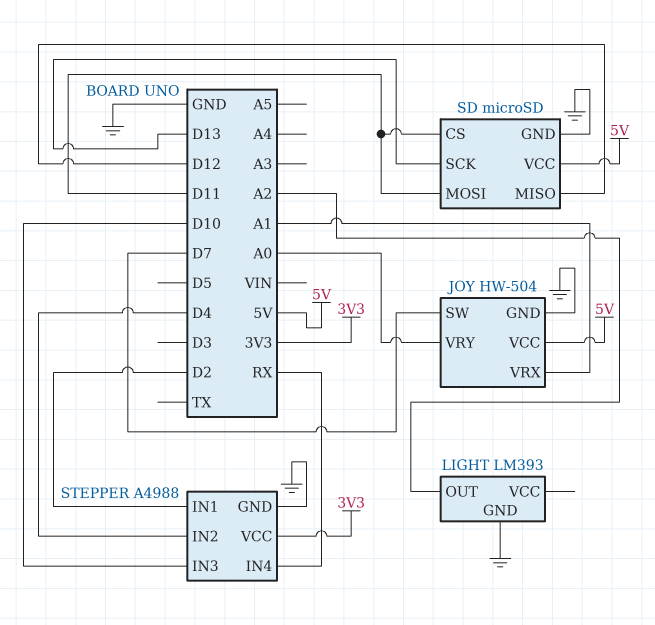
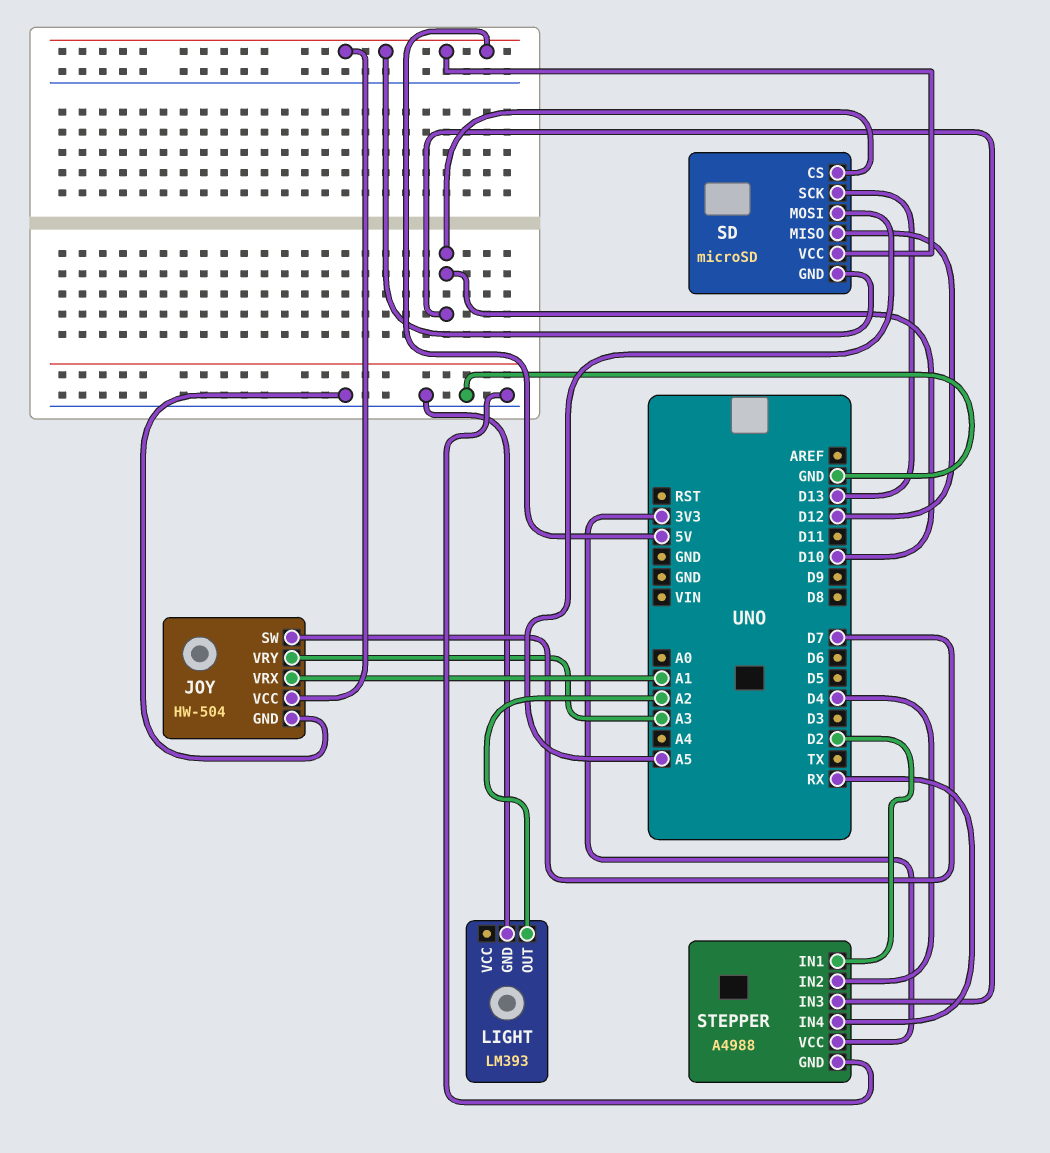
JOY pin VRY: A0 -> A3
SD pin CS: D11 -> D10
SD pin GND: GND -> 5V
SD pin MOSI: D11 -> A5

